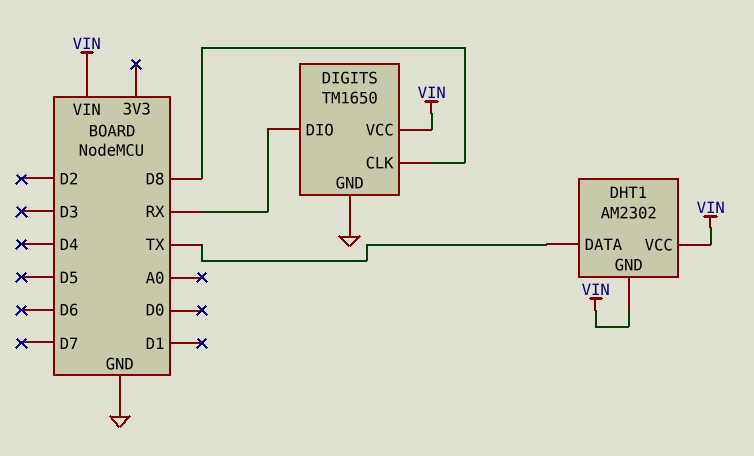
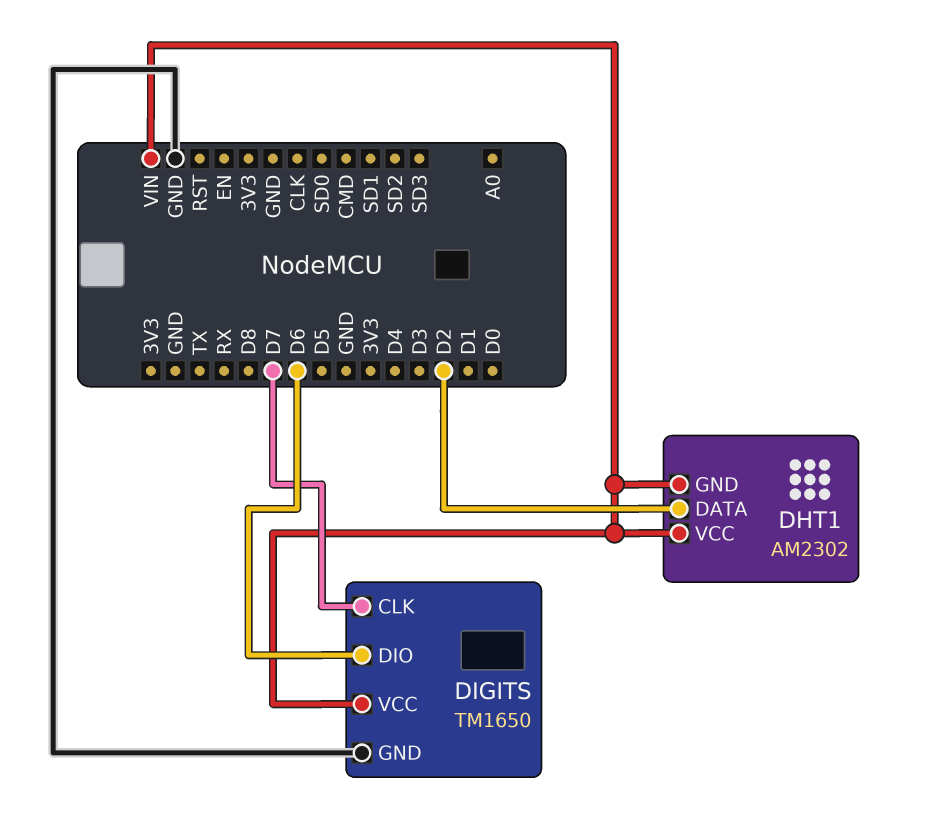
DHT1 pin DATA: TX -> D2
DIGITS pin CLK: D8 -> D7
DIGITS pin DIO: RX -> D6

